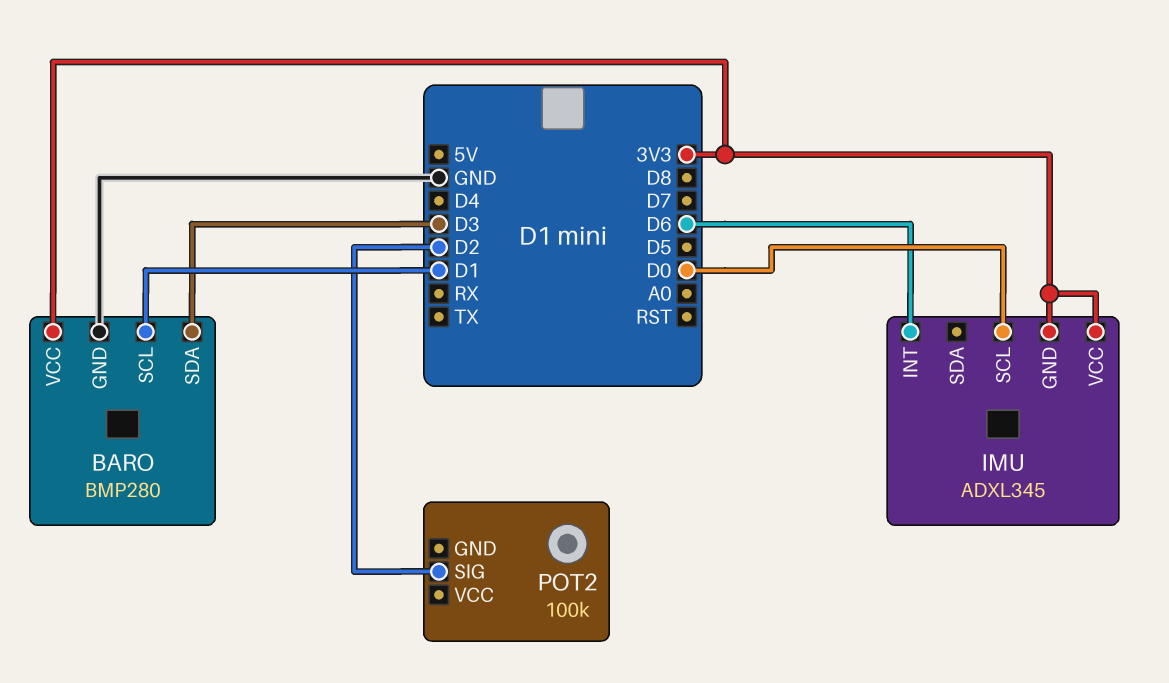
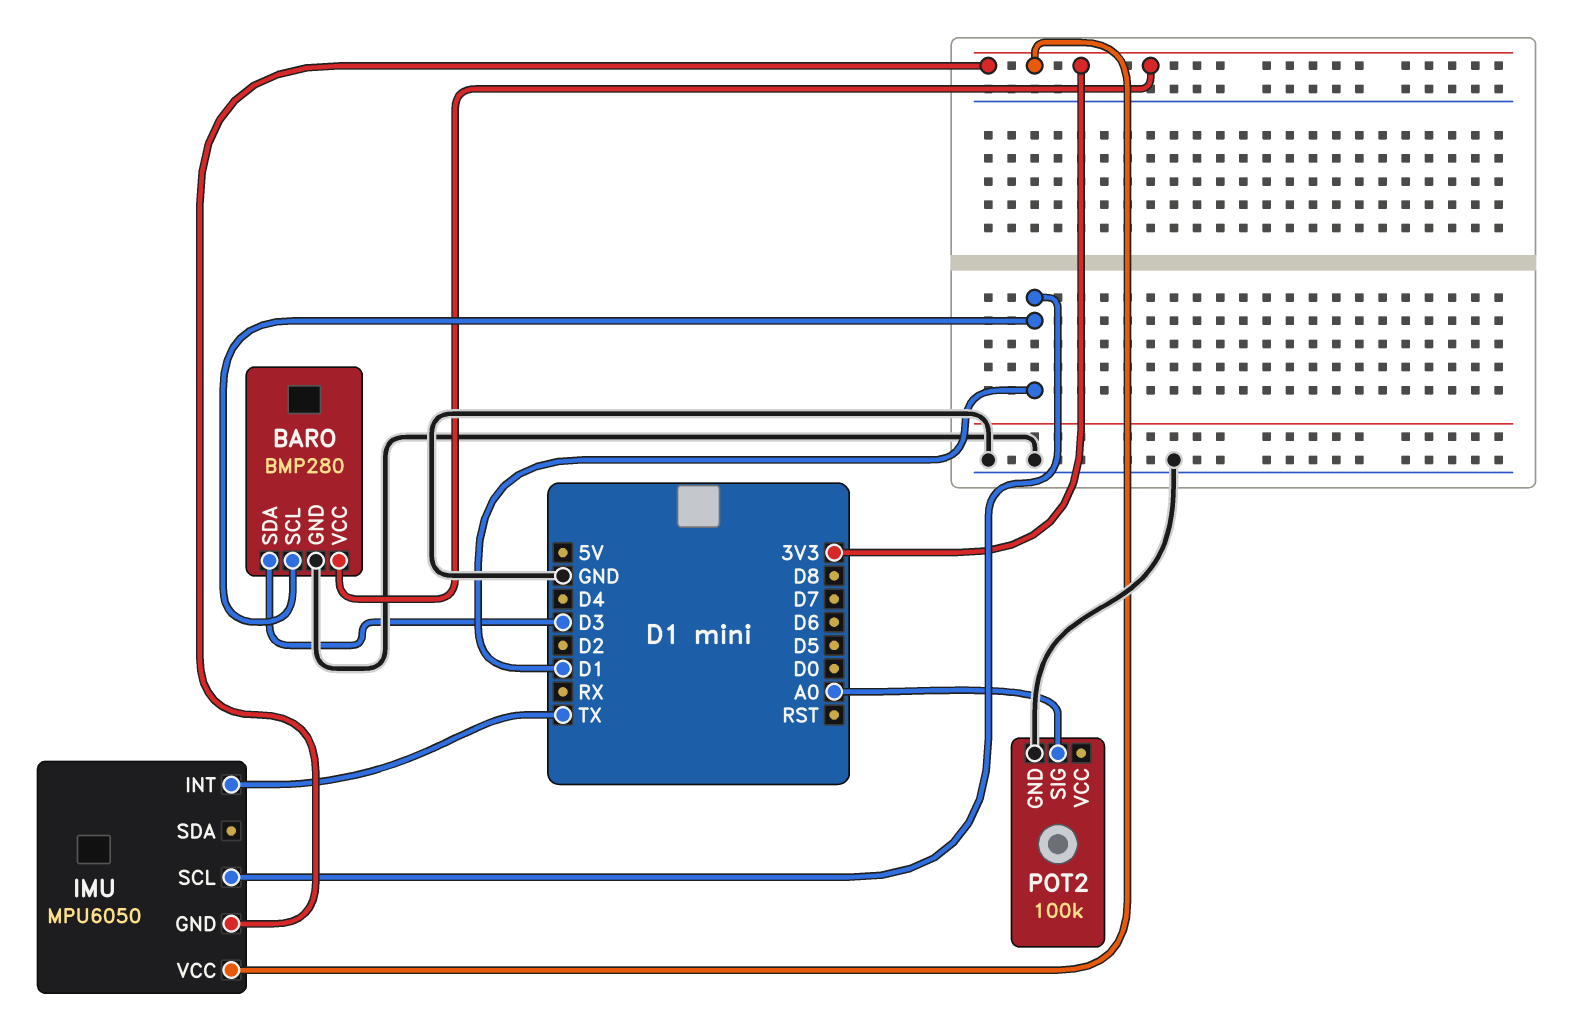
IMU: ADXL345 -> MPU6050
IMU pin INT: D6 -> TX
IMU pin SCL: D0 -> D1
POT2 pin GND: none -> GND
POT2 pin SIG: D2 -> A0

